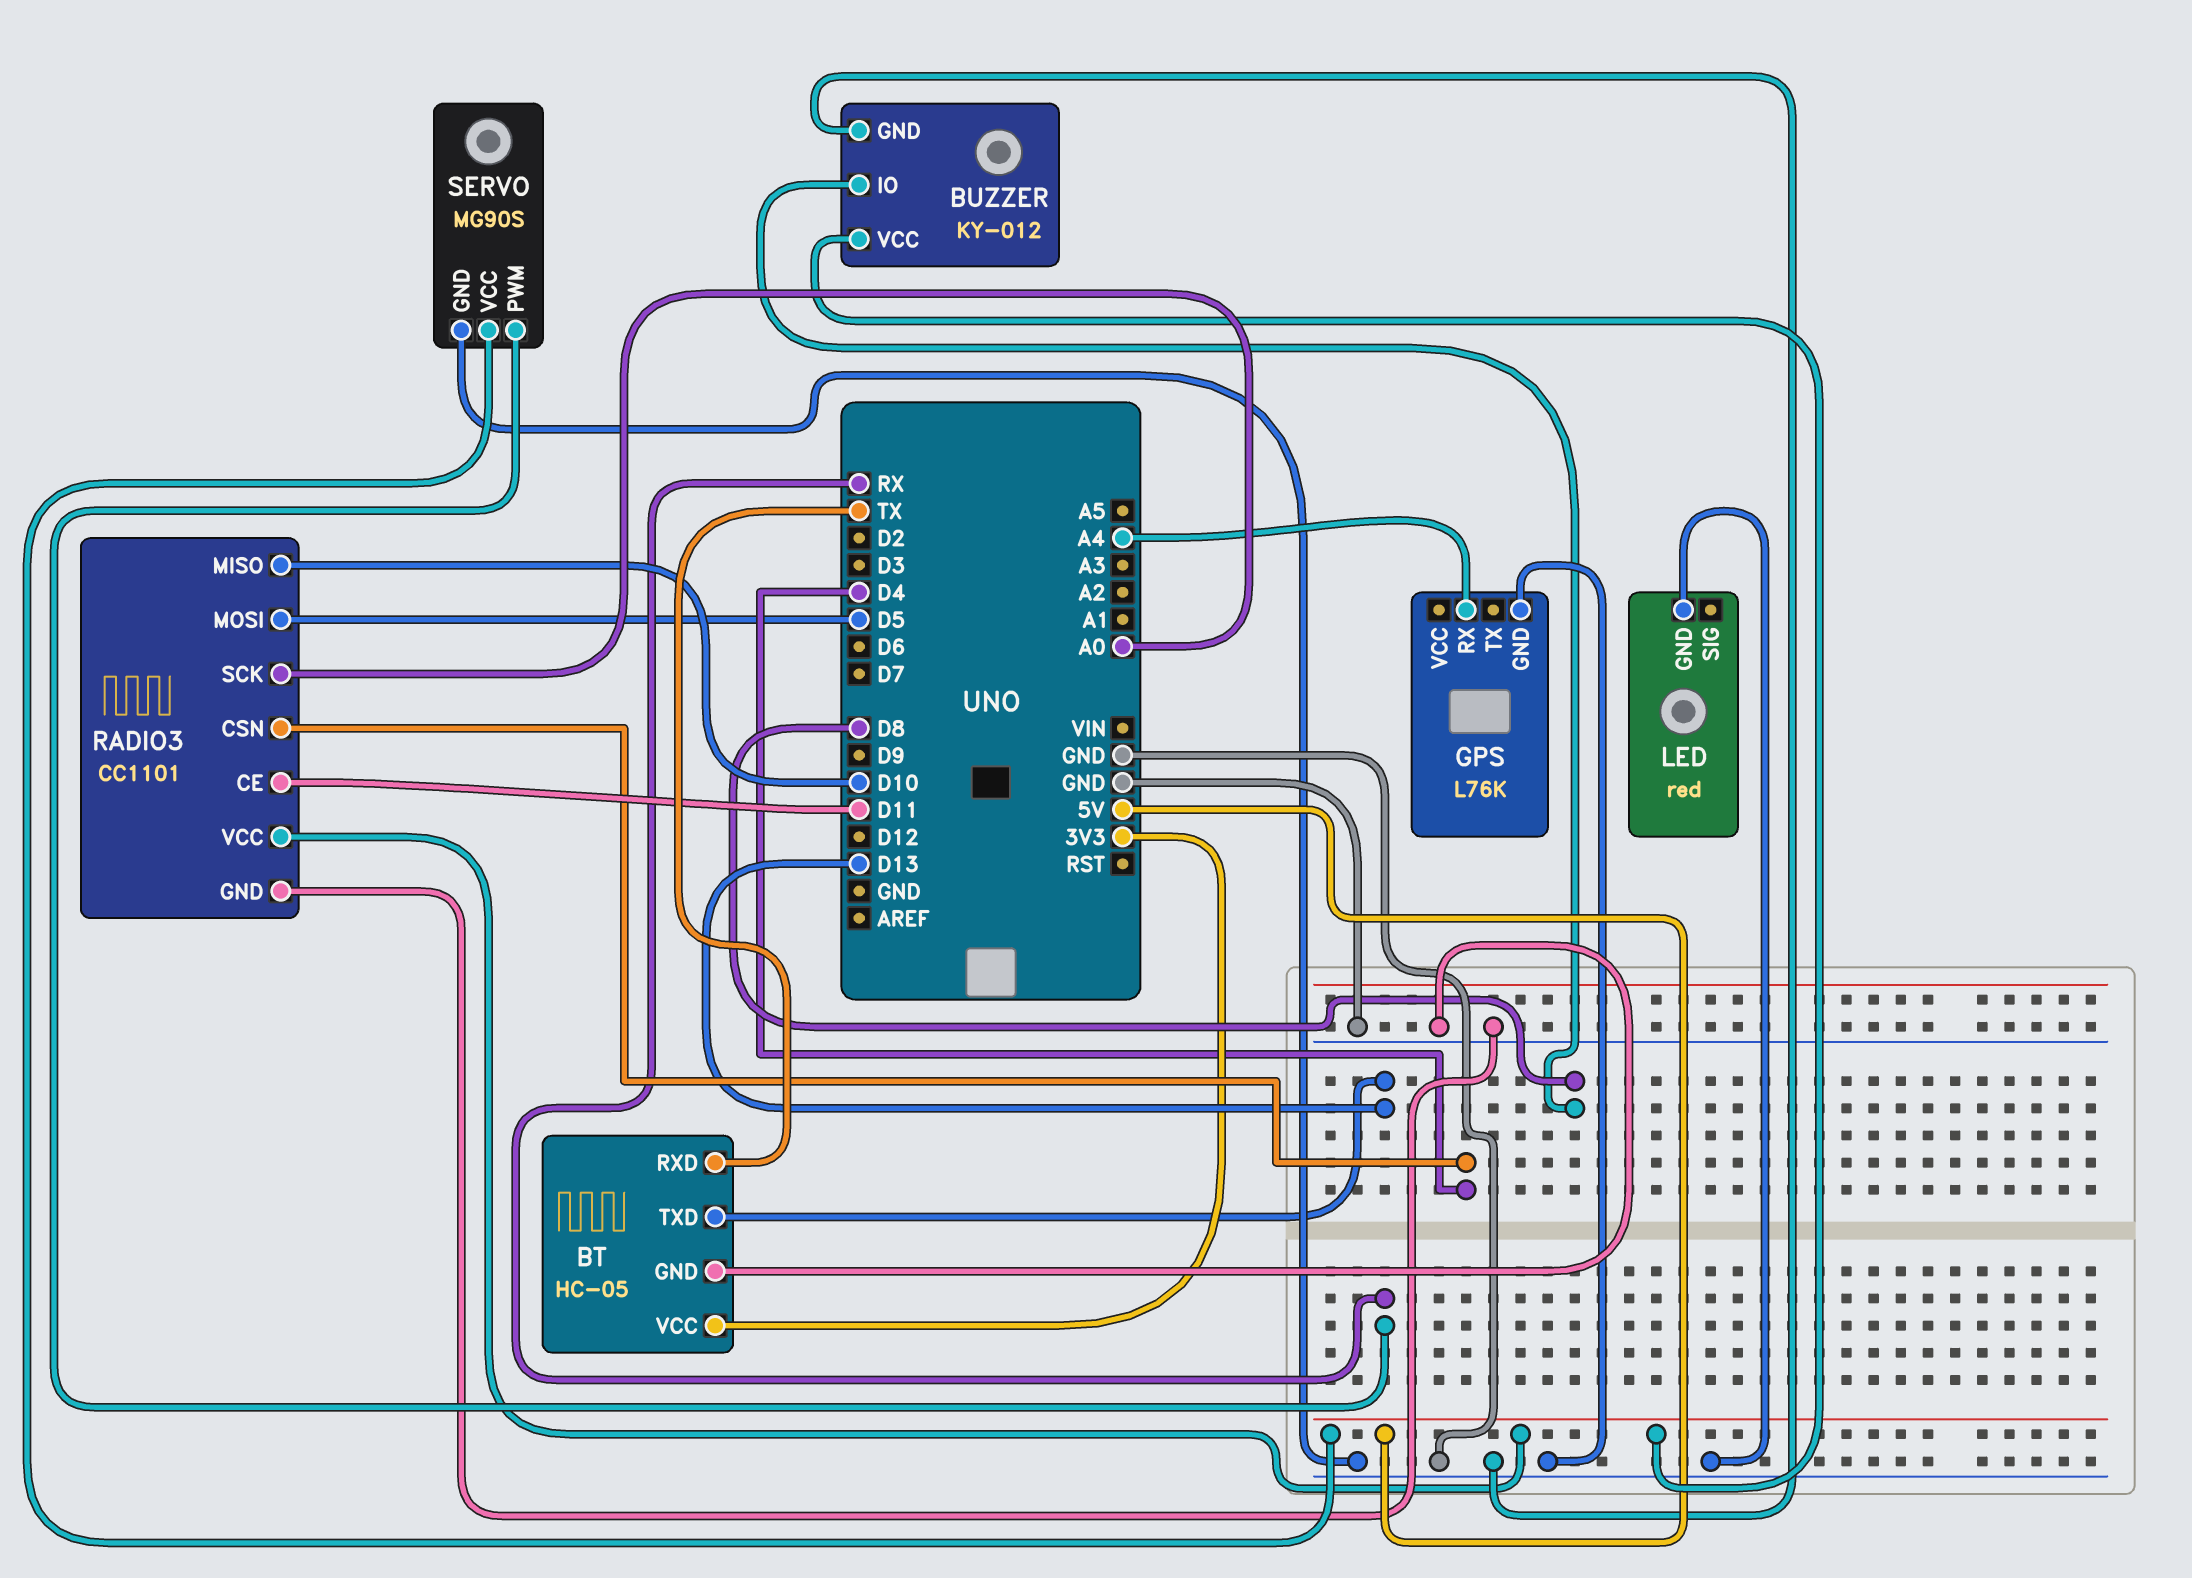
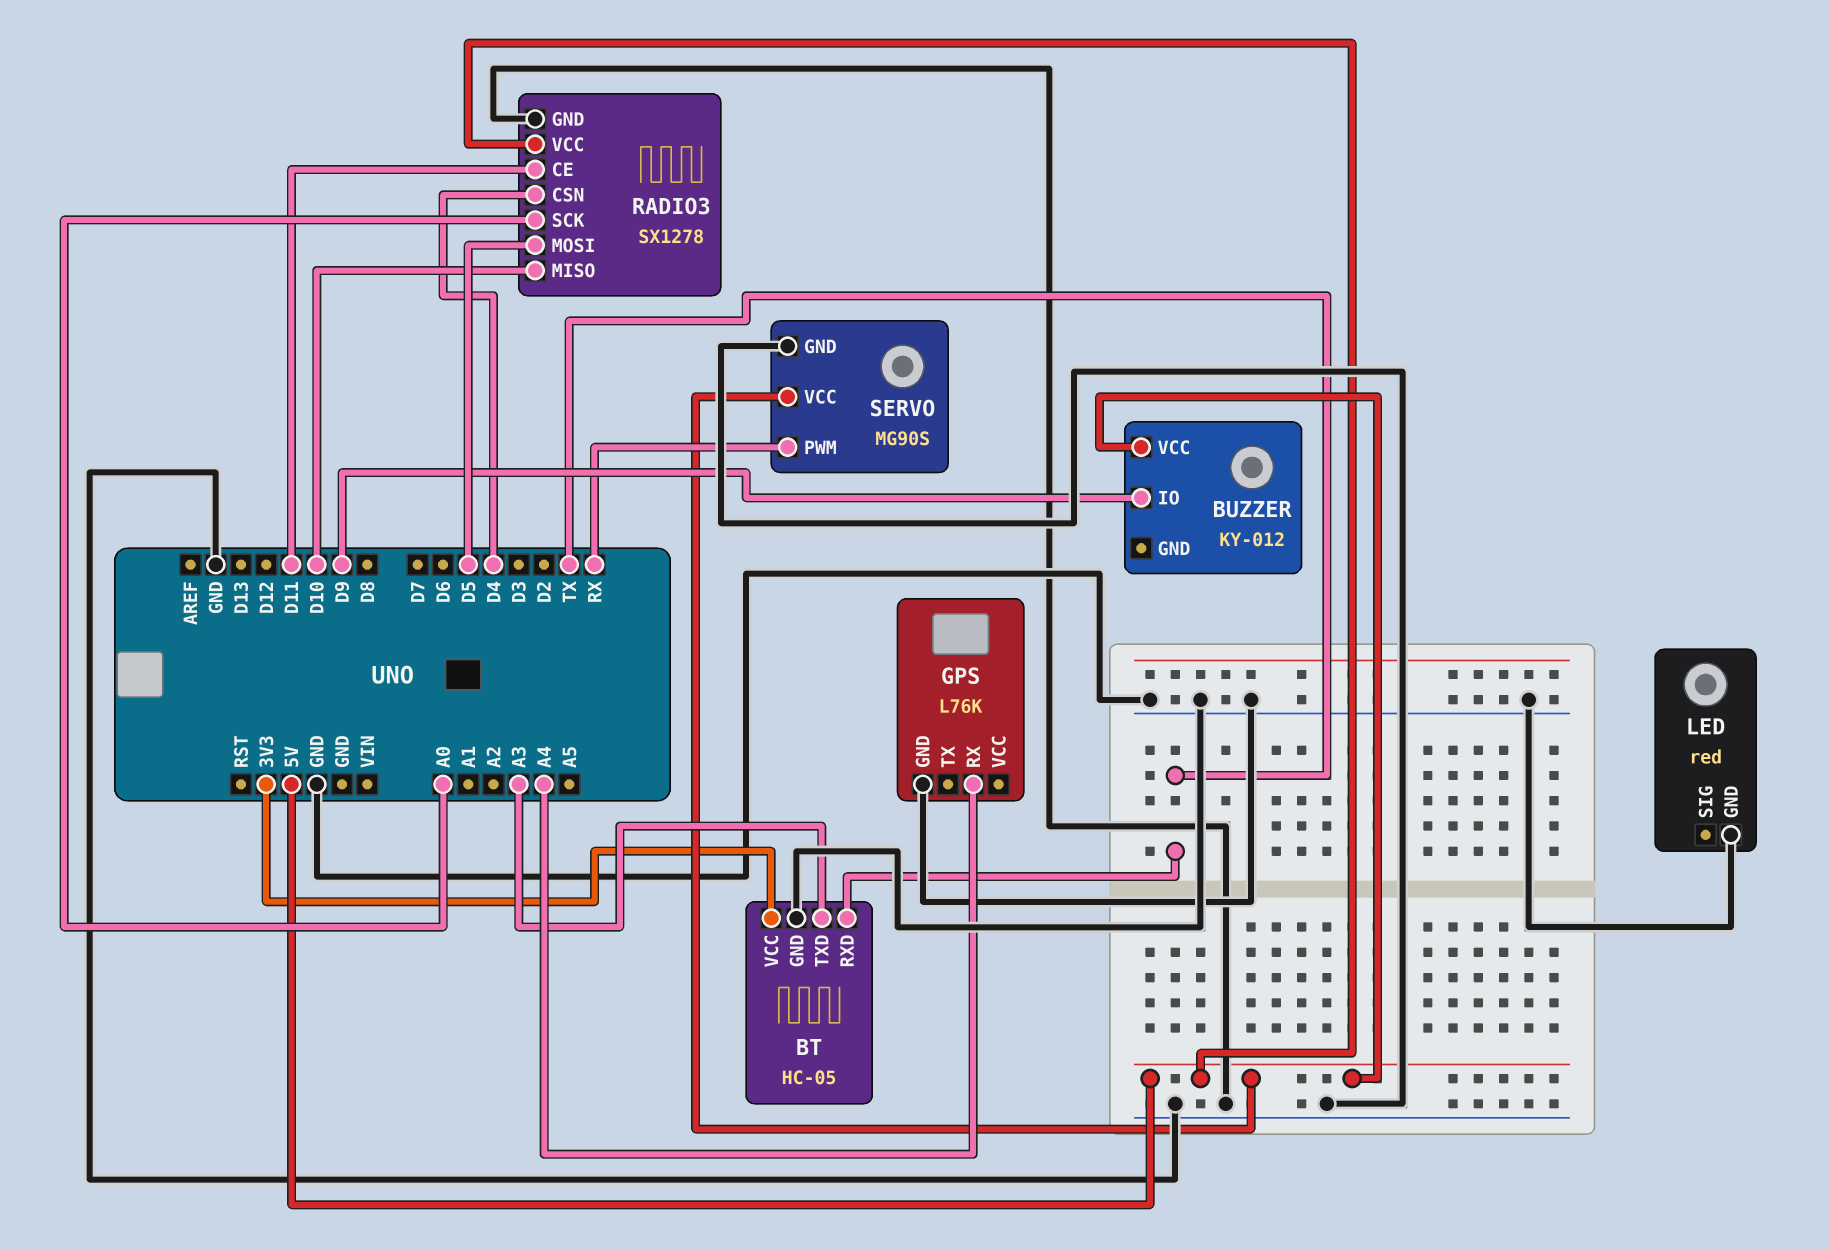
BT pin TXD: D13 -> A3
BUZZER pin GND: GND -> none
BUZZER pin IO: D8 -> D9
RADIO3: CC1101 -> SX1278

